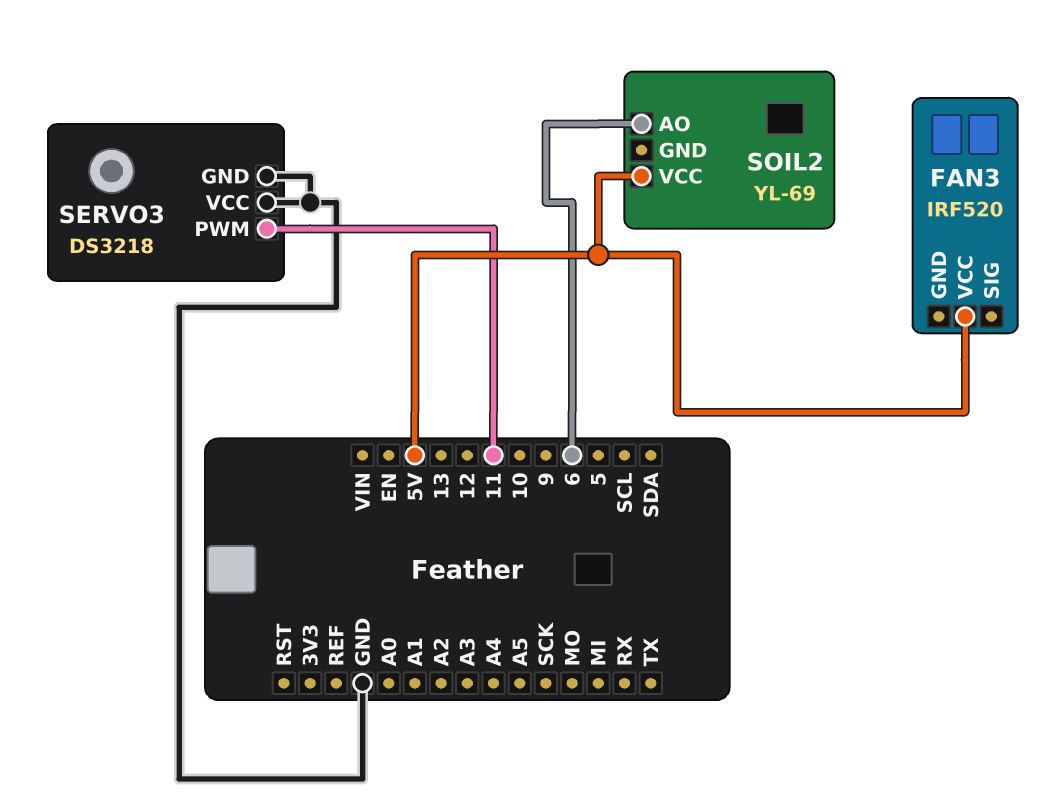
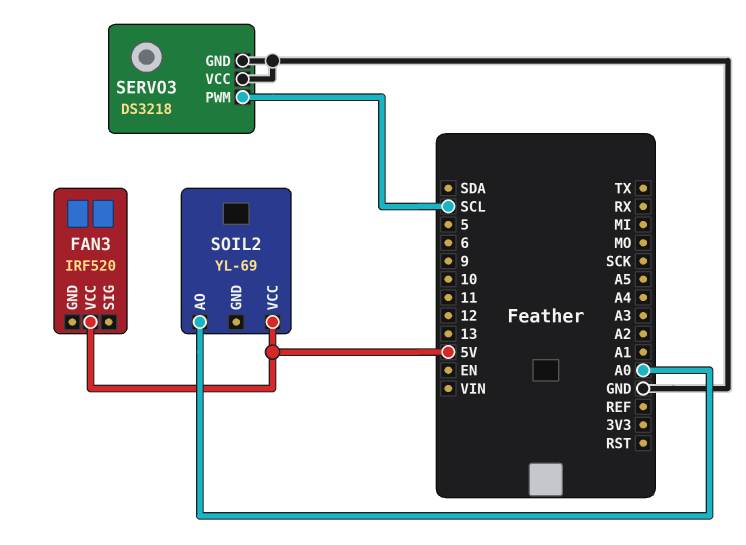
SERVO3 pin PWM: 11 -> SCL
SOIL2 pin AO: 6 -> A0

